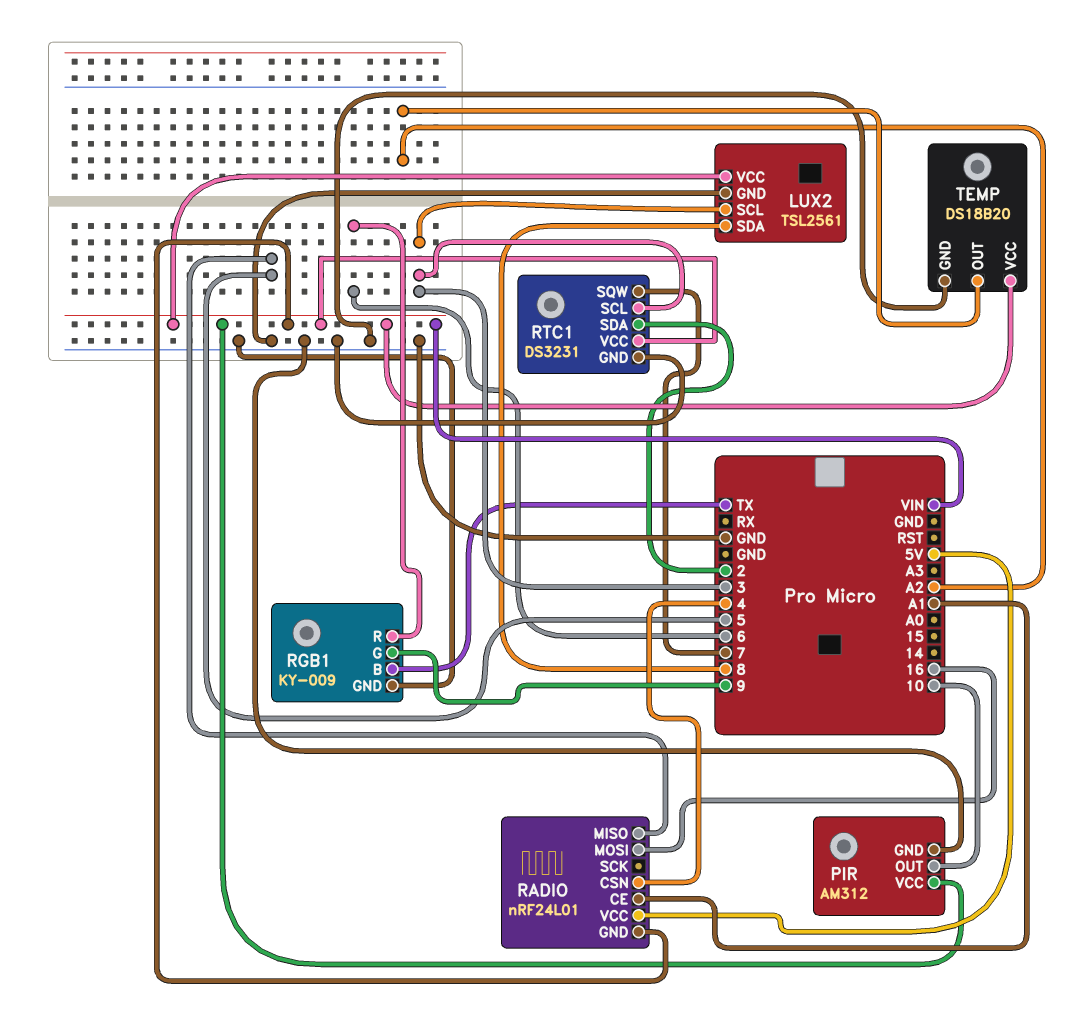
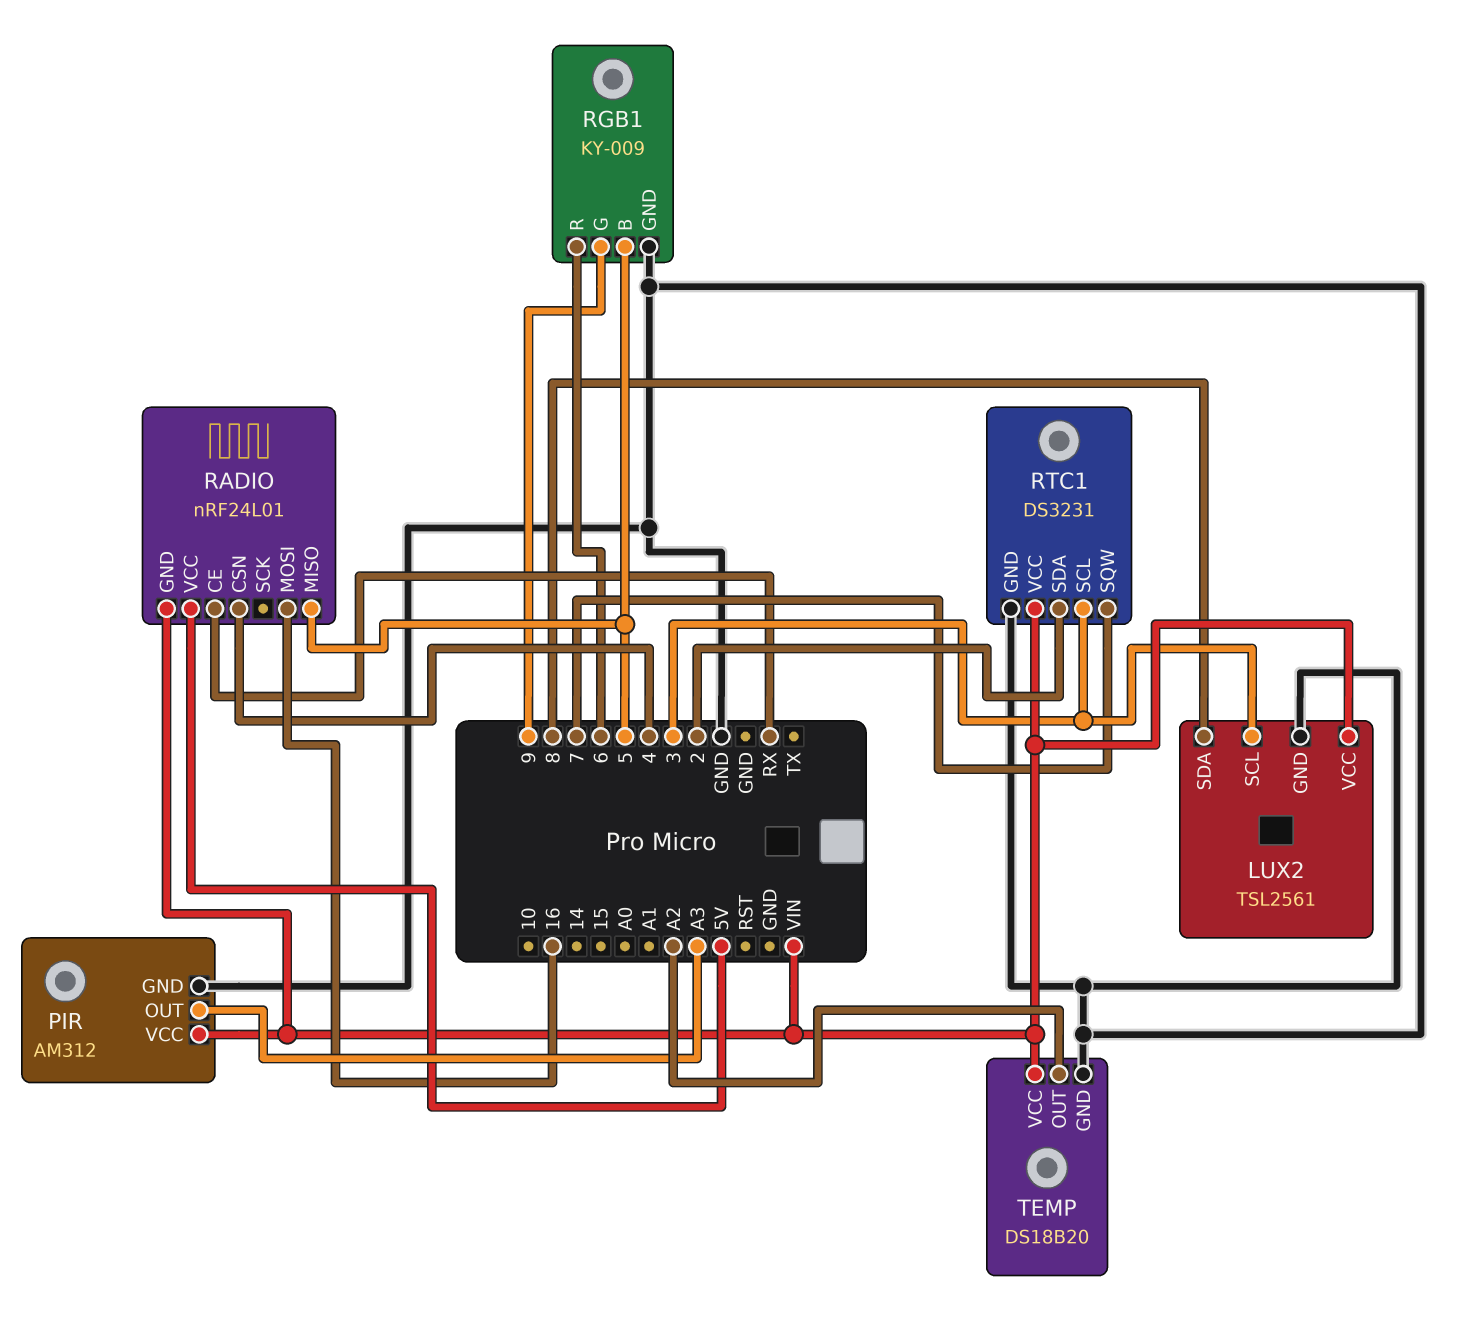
PIR pin OUT: 10 -> A3
RADIO pin CE: A1 -> RX
RGB1 pin B: TX -> 5

